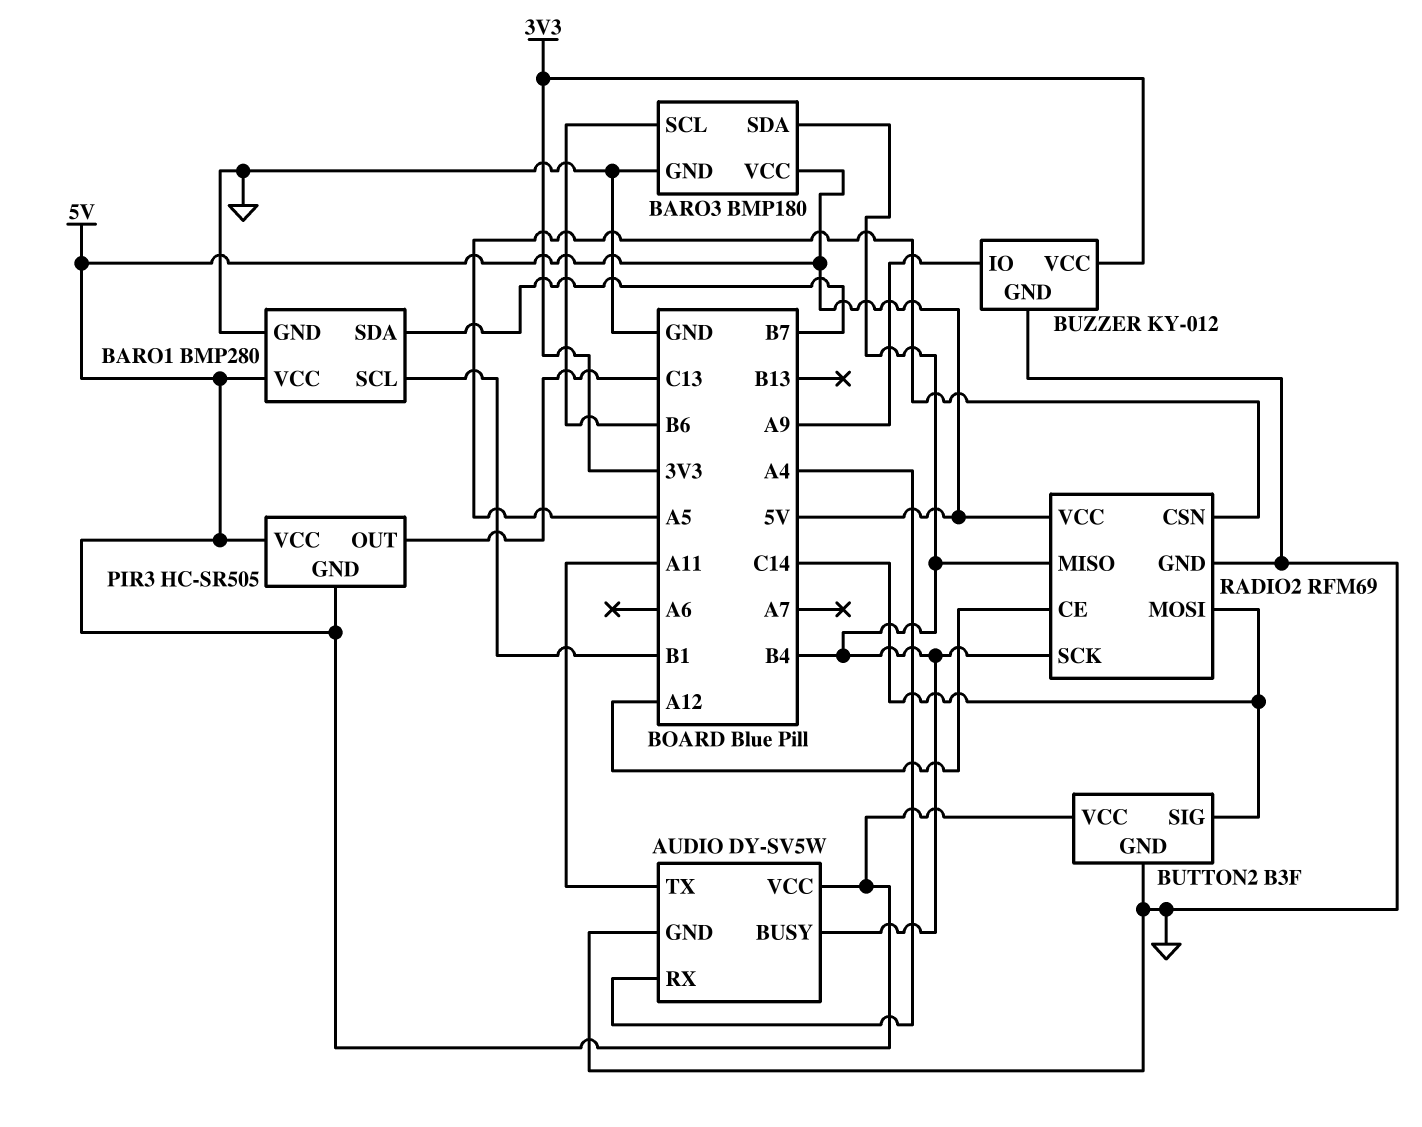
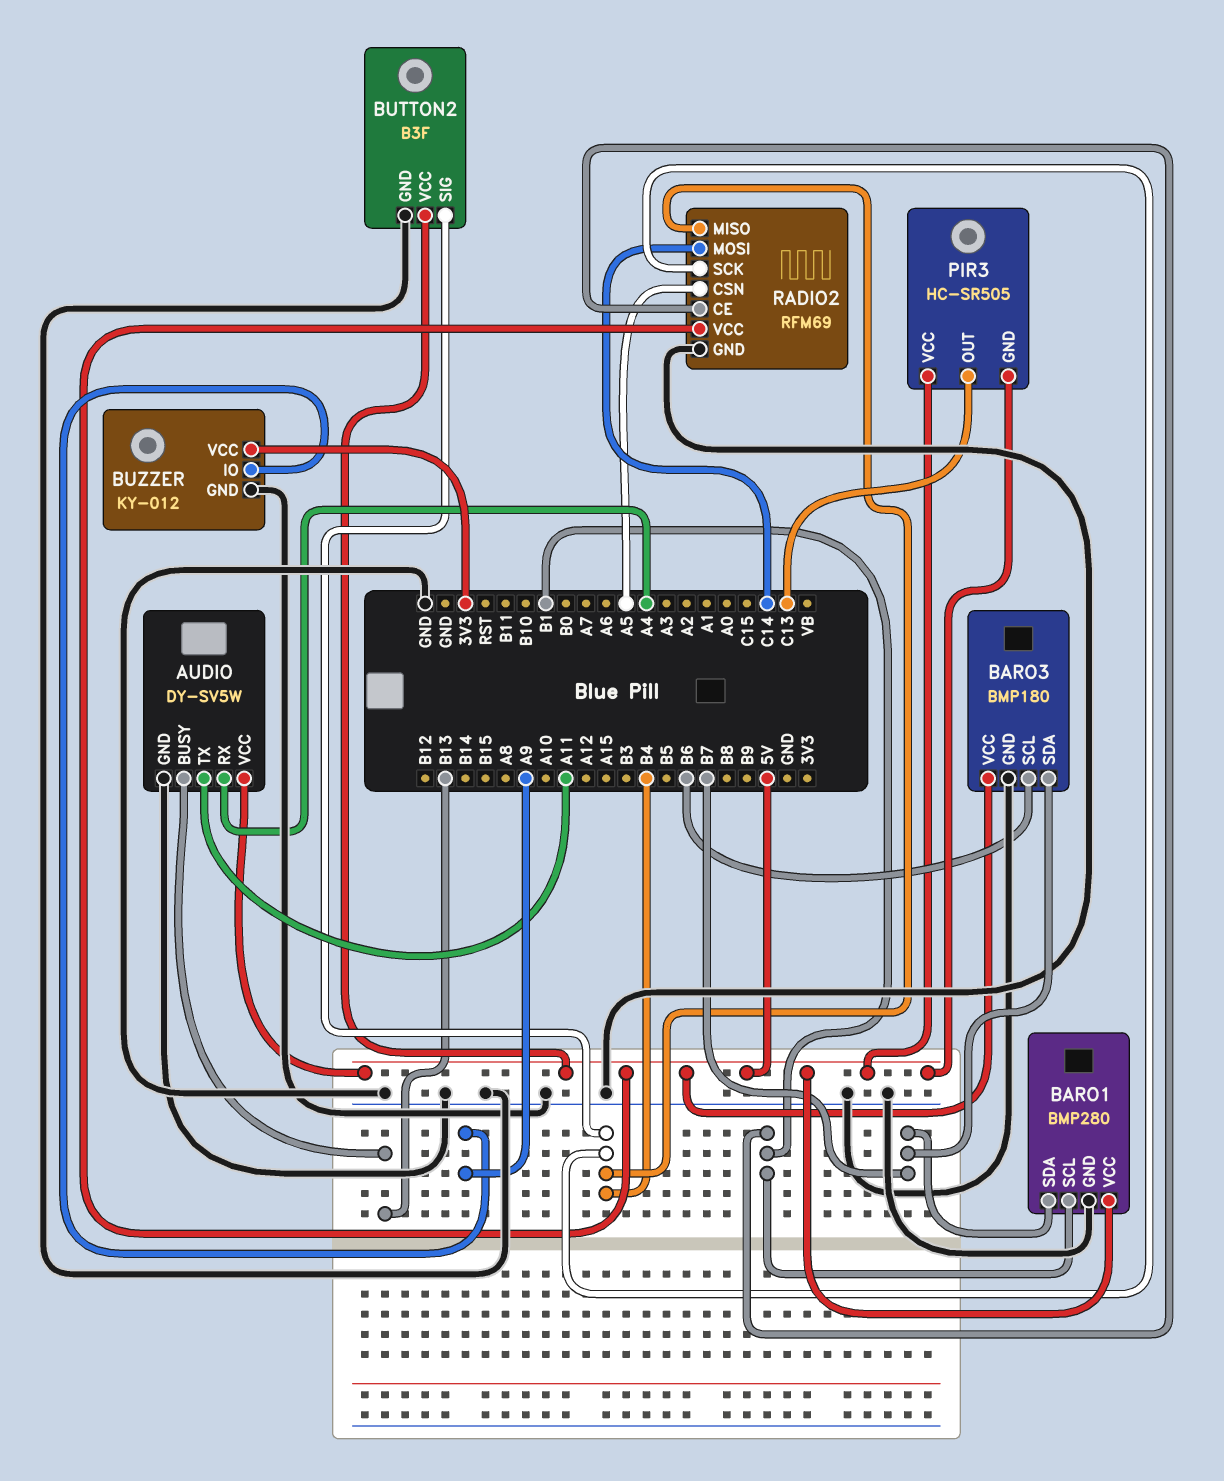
AUDIO pin BUSY: B4 -> B13
BARO3 pin SDA: B4 -> B7
BUTTON2 pin SIG: C14 -> B4
RADIO2 pin CE: A12 -> B1

